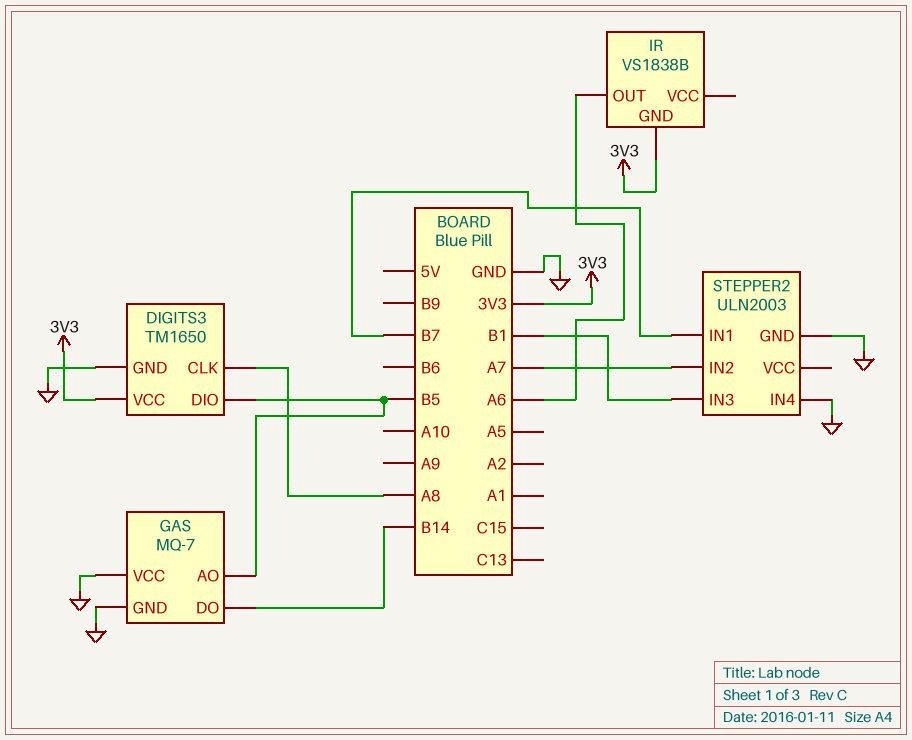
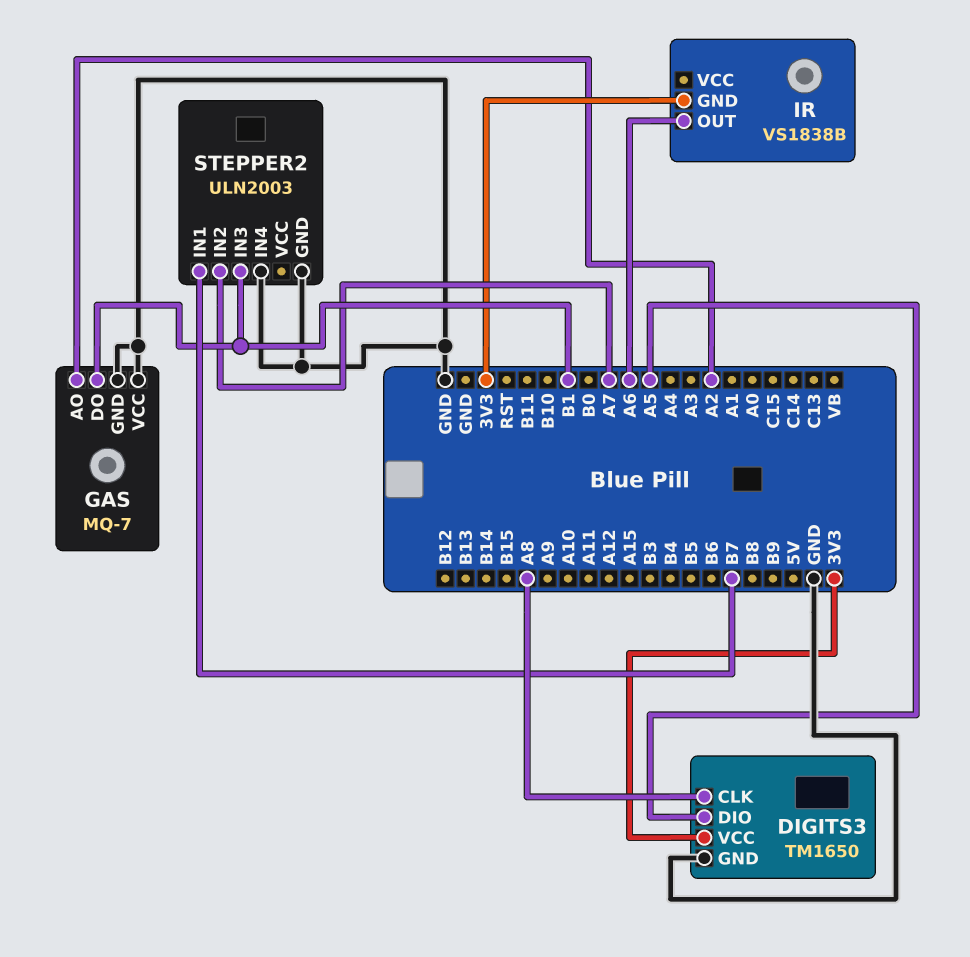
DIGITS3 pin DIO: B5 -> A5
GAS pin AO: B5 -> A2
GAS pin DO: B14 -> B1

